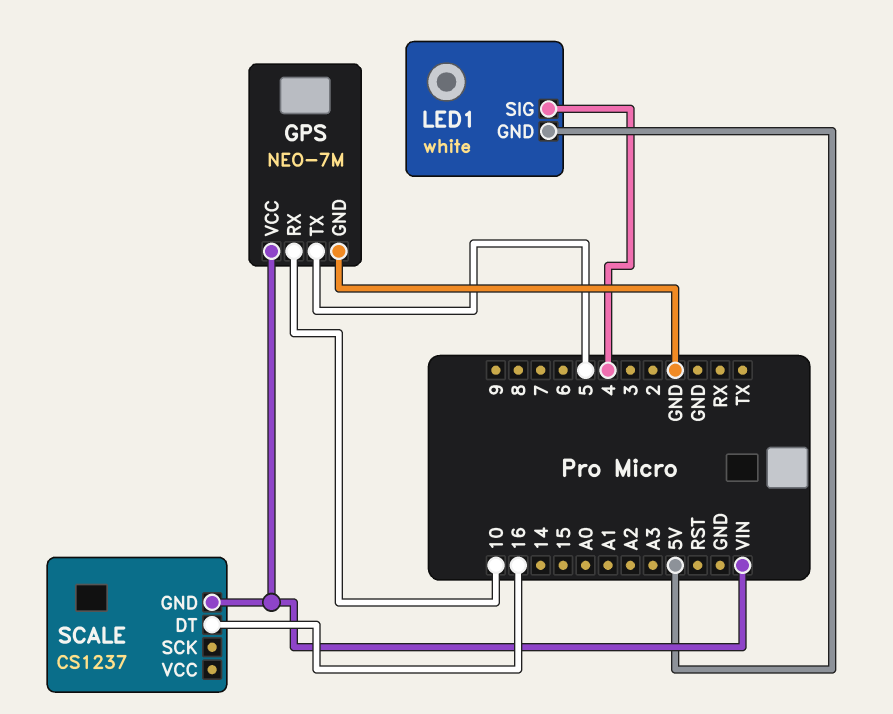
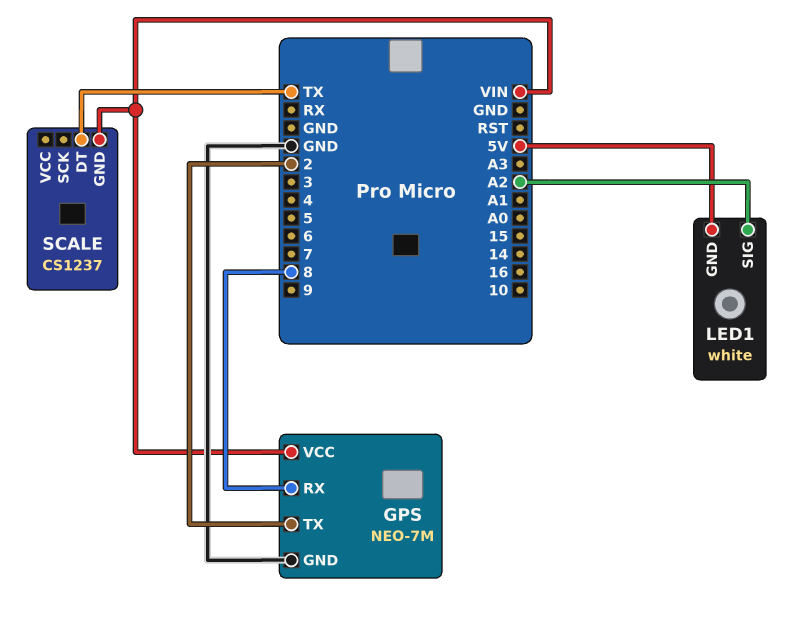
GPS pin RX: 10 -> 8
GPS pin TX: 5 -> 2
LED1 pin SIG: 4 -> A2
SCALE pin DT: 16 -> TX

